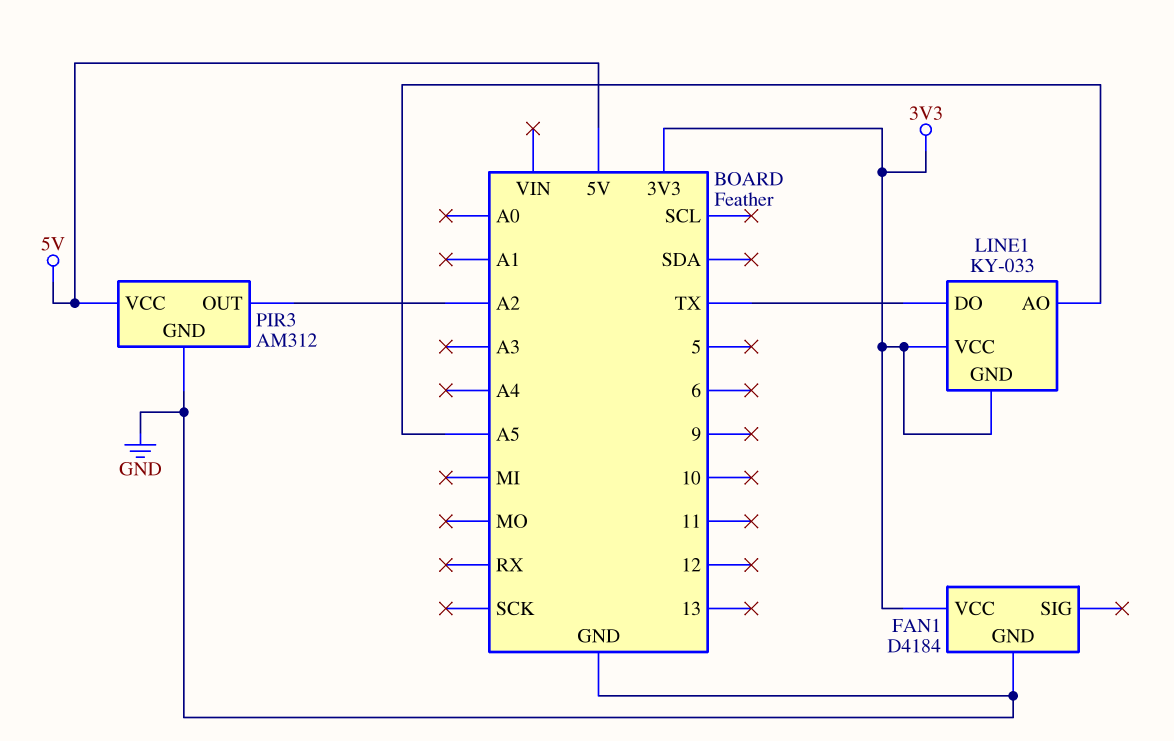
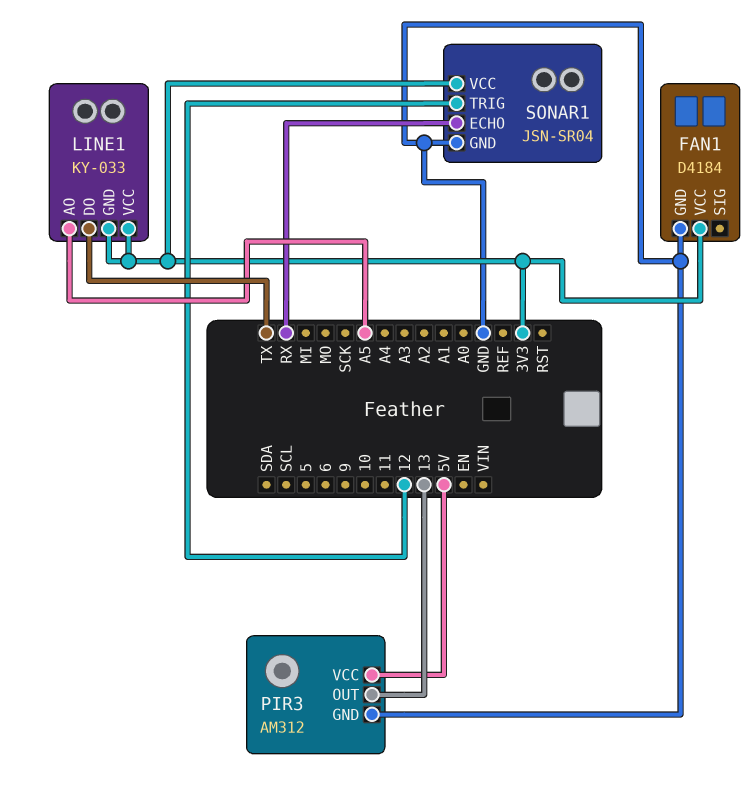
PIR3 pin OUT: A2 -> 13
SONAR1: none -> JSN-SR04
SONAR1 pin ECHO: none -> RX
SONAR1 pin GND: none -> GND
SONAR1 pin TRIG: none -> 12
SONAR1 pin VCC: none -> 3V3

